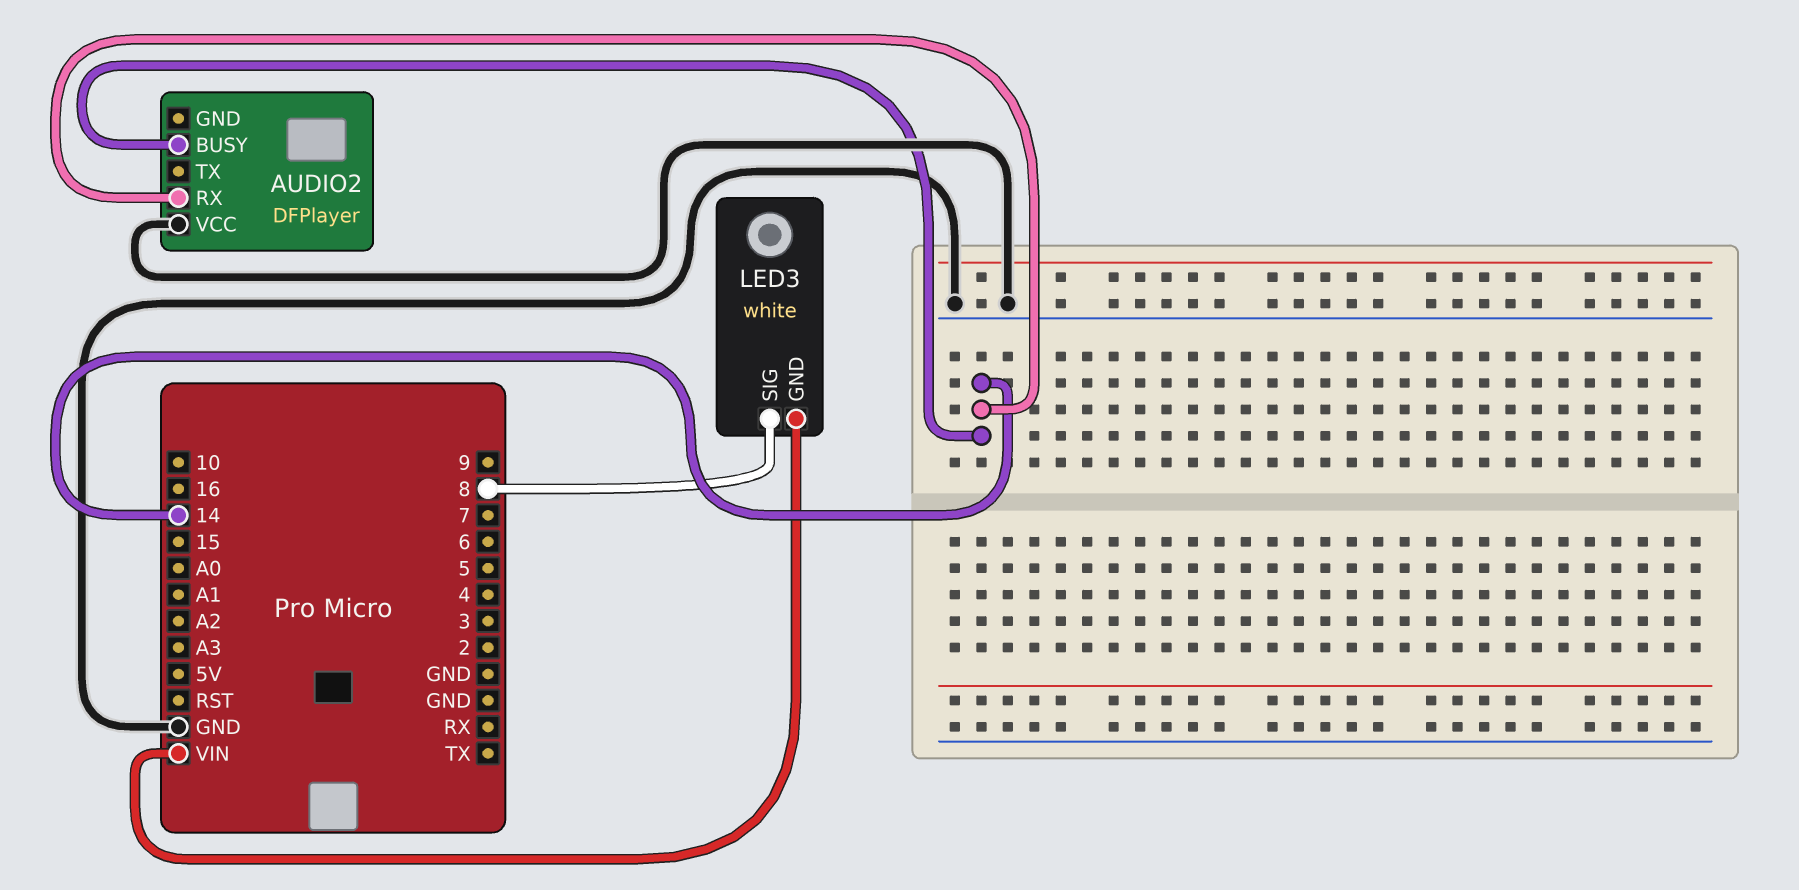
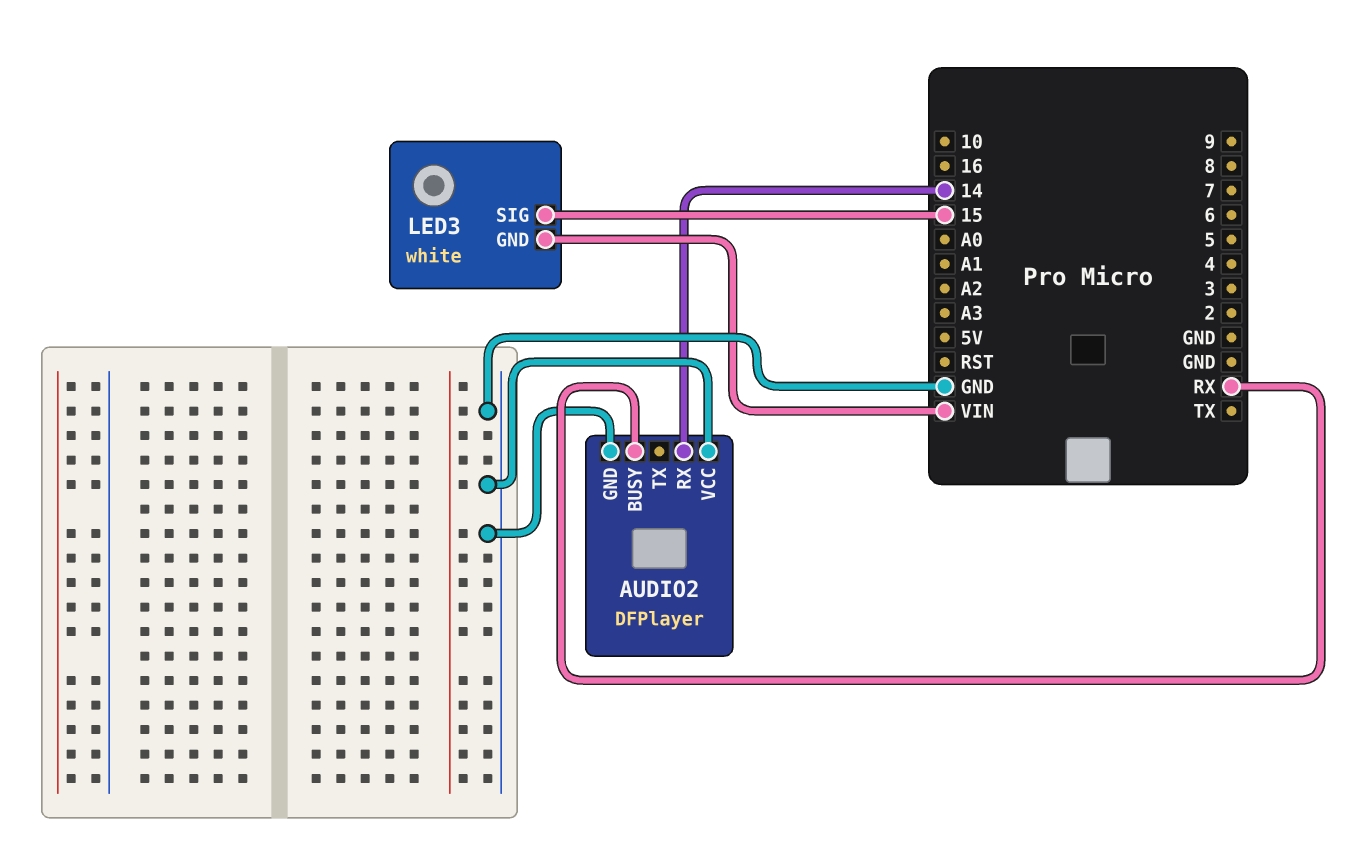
AUDIO2 pin BUSY: 14 -> RX
AUDIO2 pin GND: none -> GND
LED3 pin SIG: 8 -> 15

